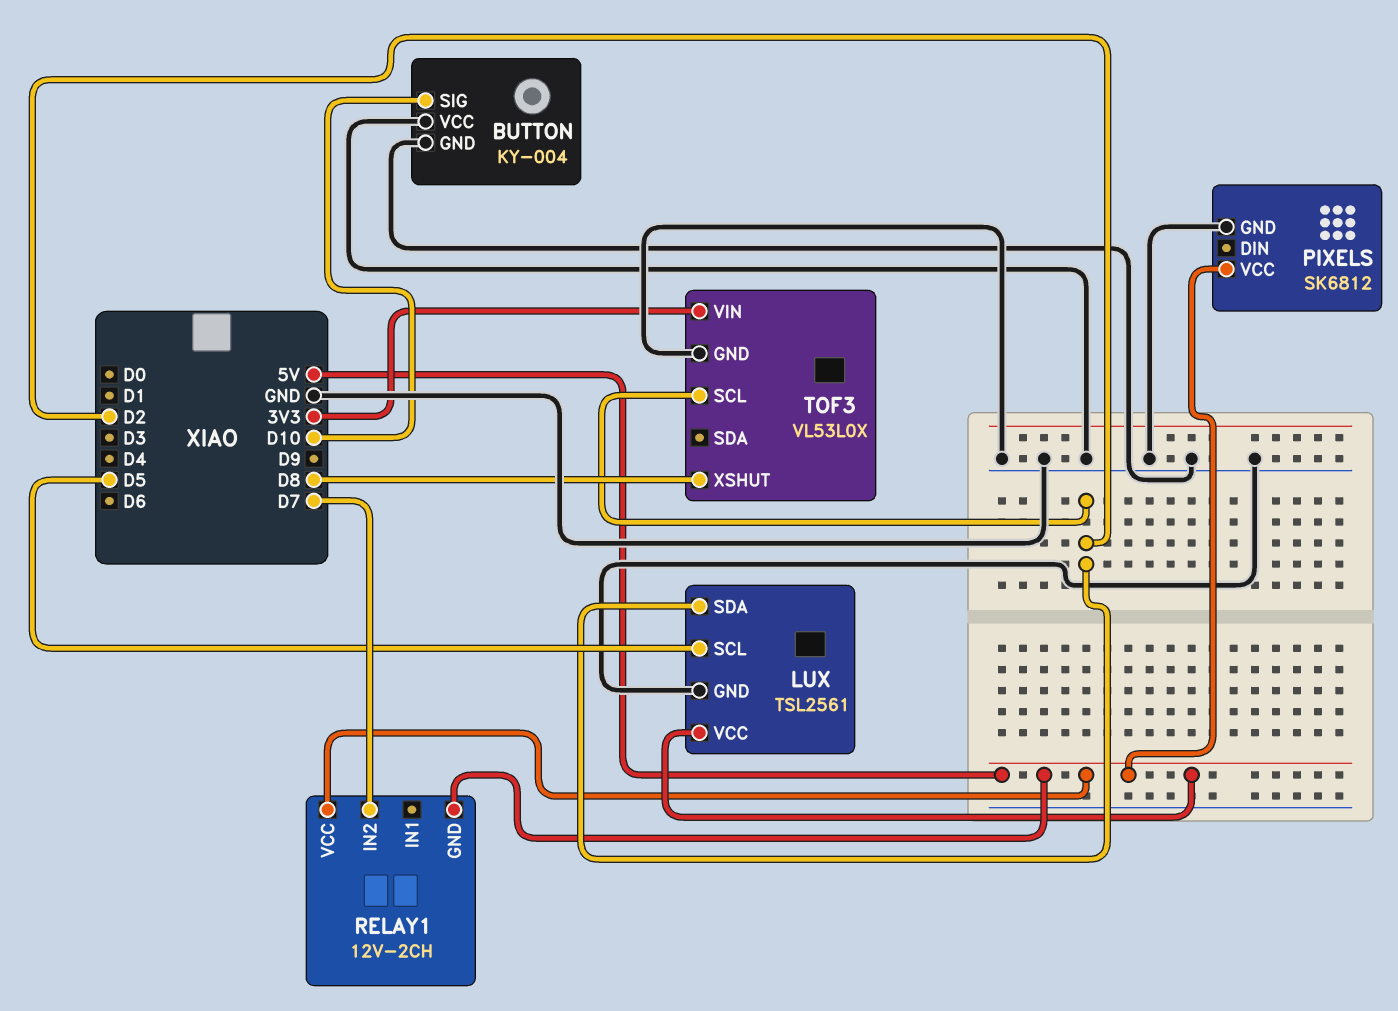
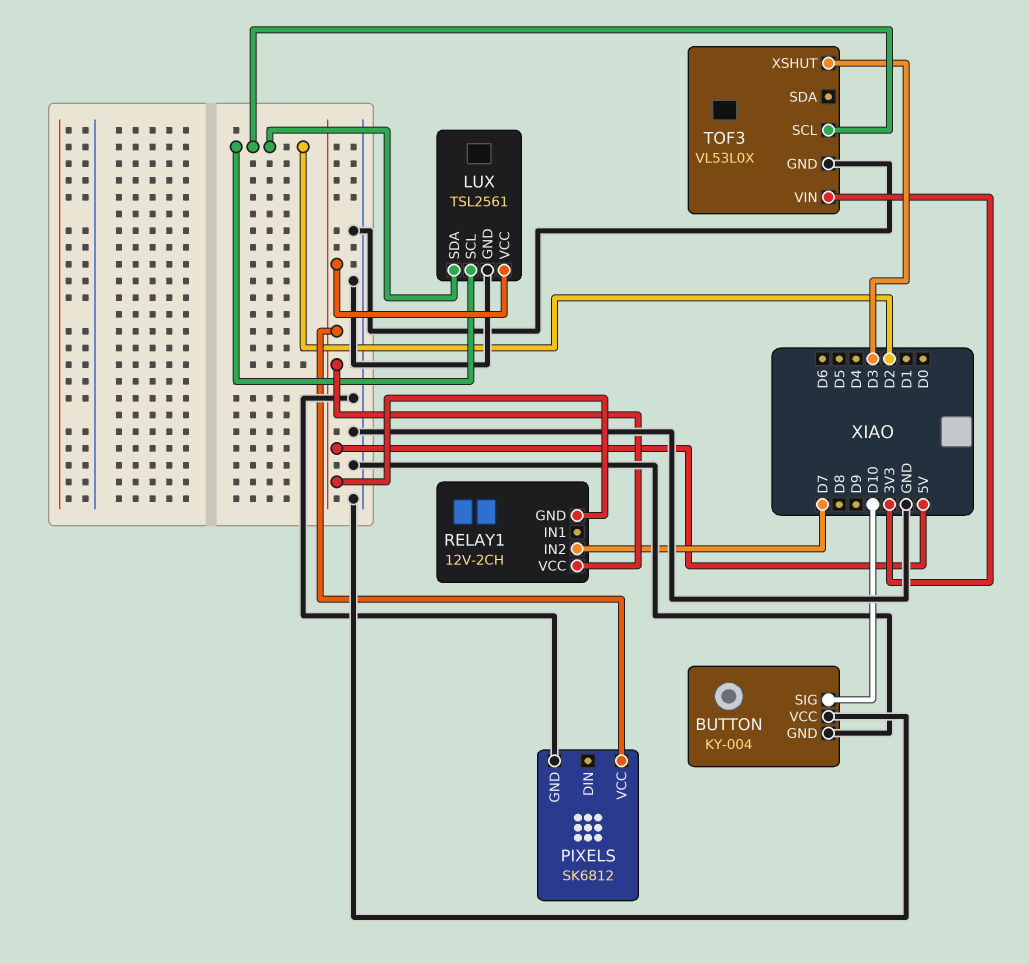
LUX pin SCL: D5 -> D2
TOF3 pin XSHUT: D8 -> D3

